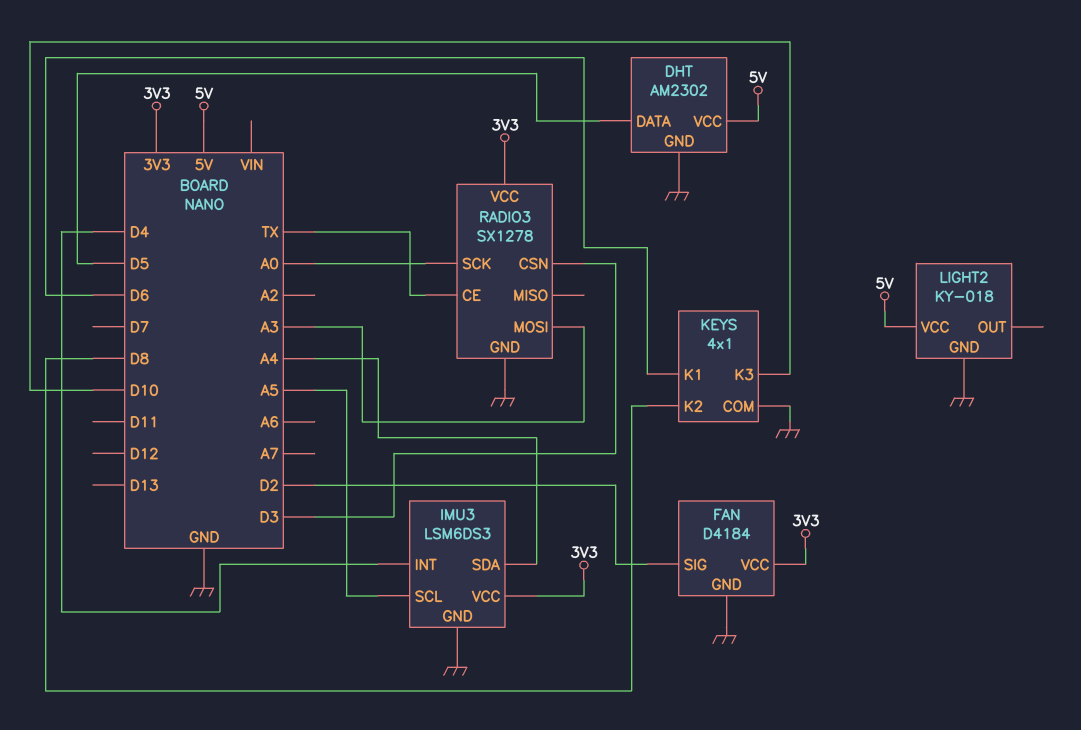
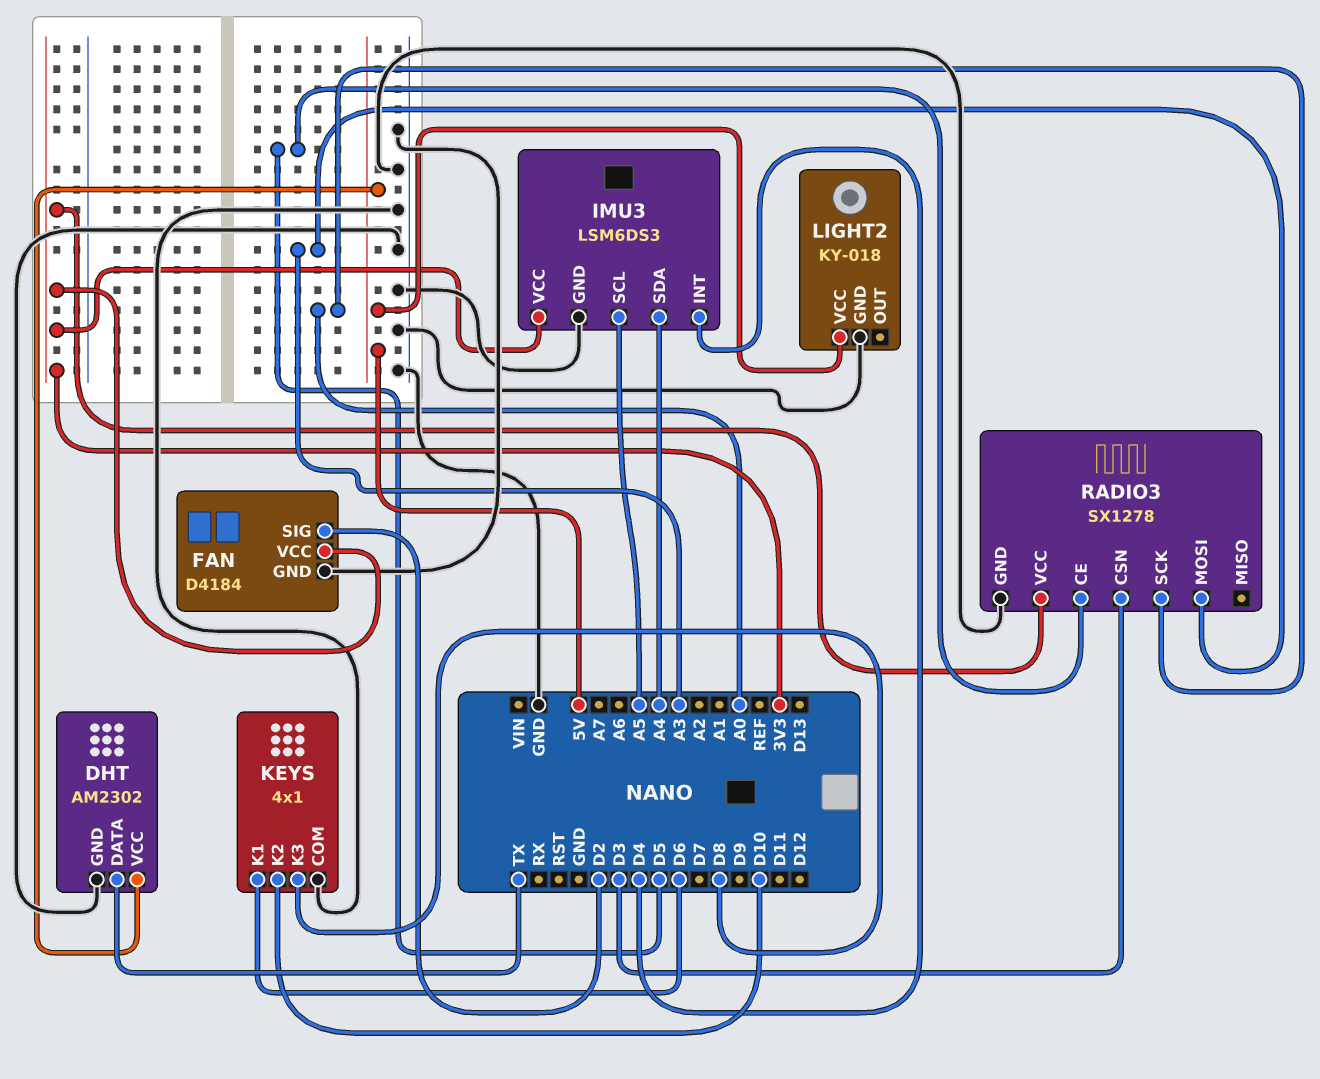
DHT pin DATA: D5 -> TX
KEYS pin K2: D8 -> D10
KEYS pin K3: D10 -> D8
RADIO3 pin CE: TX -> D5

